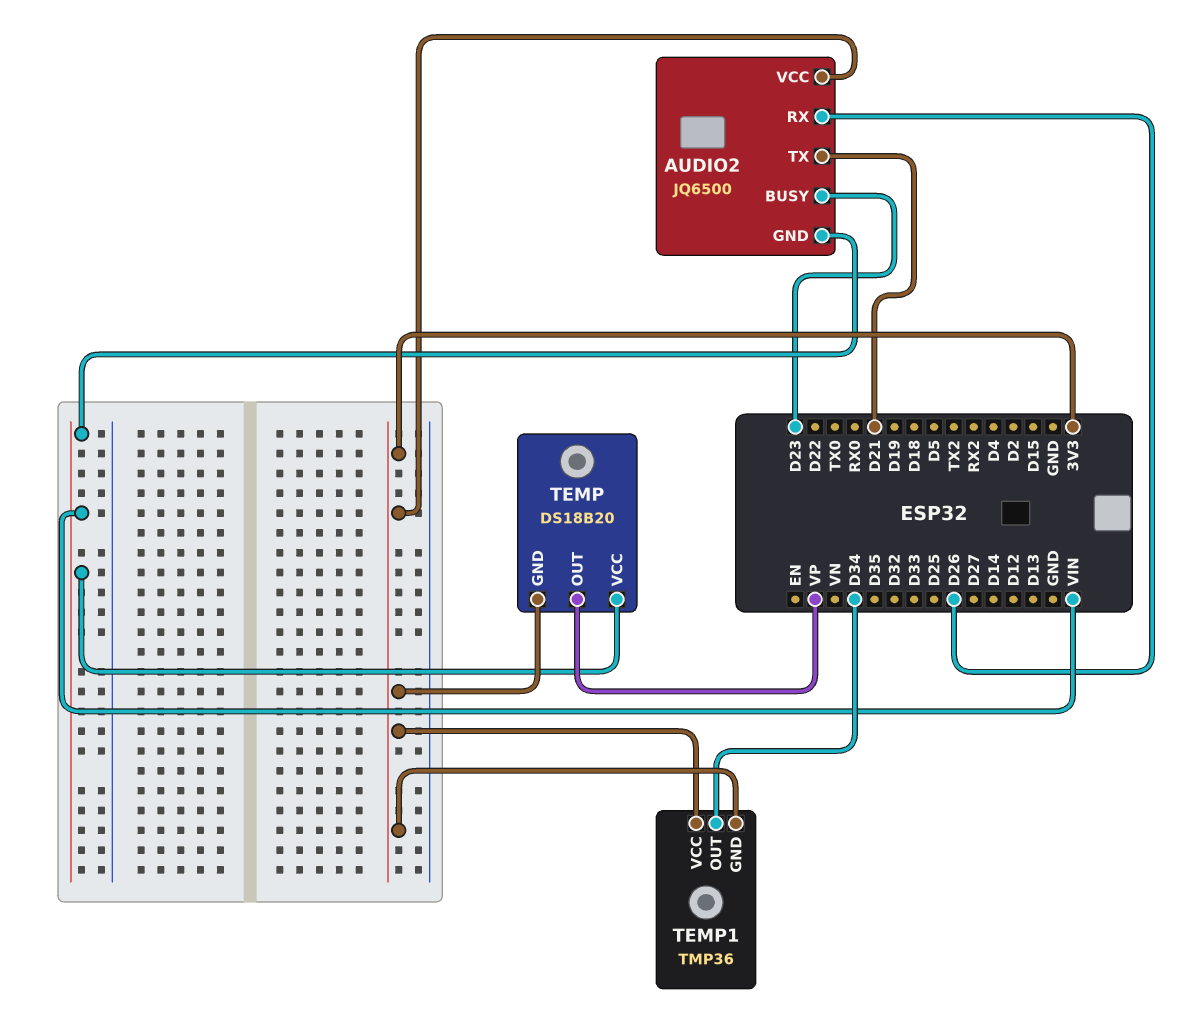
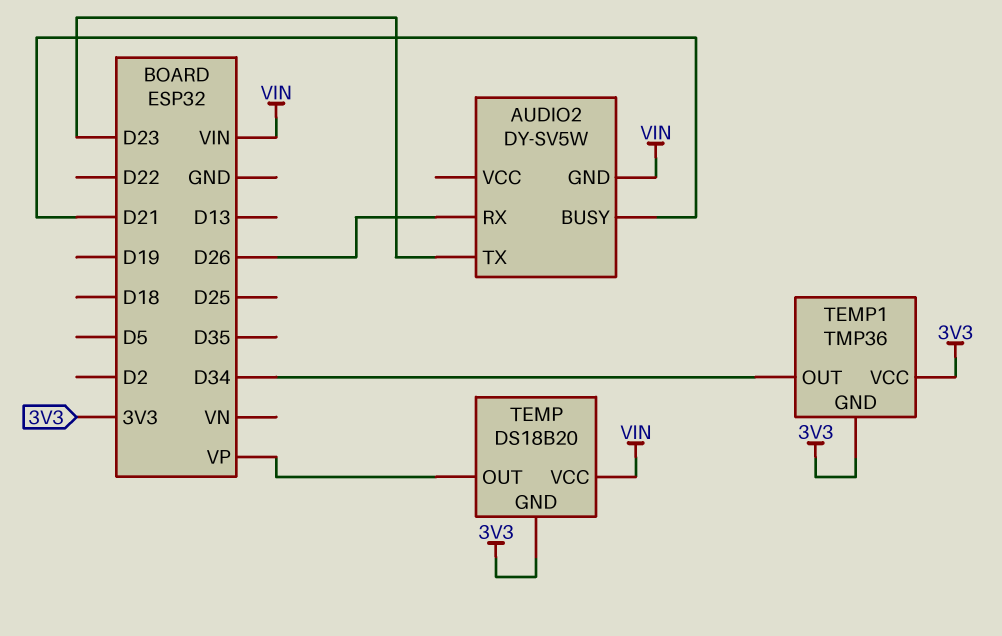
AUDIO2: JQ6500 -> DY-SV5W
AUDIO2 pin BUSY: D23 -> D21
AUDIO2 pin TX: D21 -> D23
AUDIO2 pin VCC: 3V3 -> none

